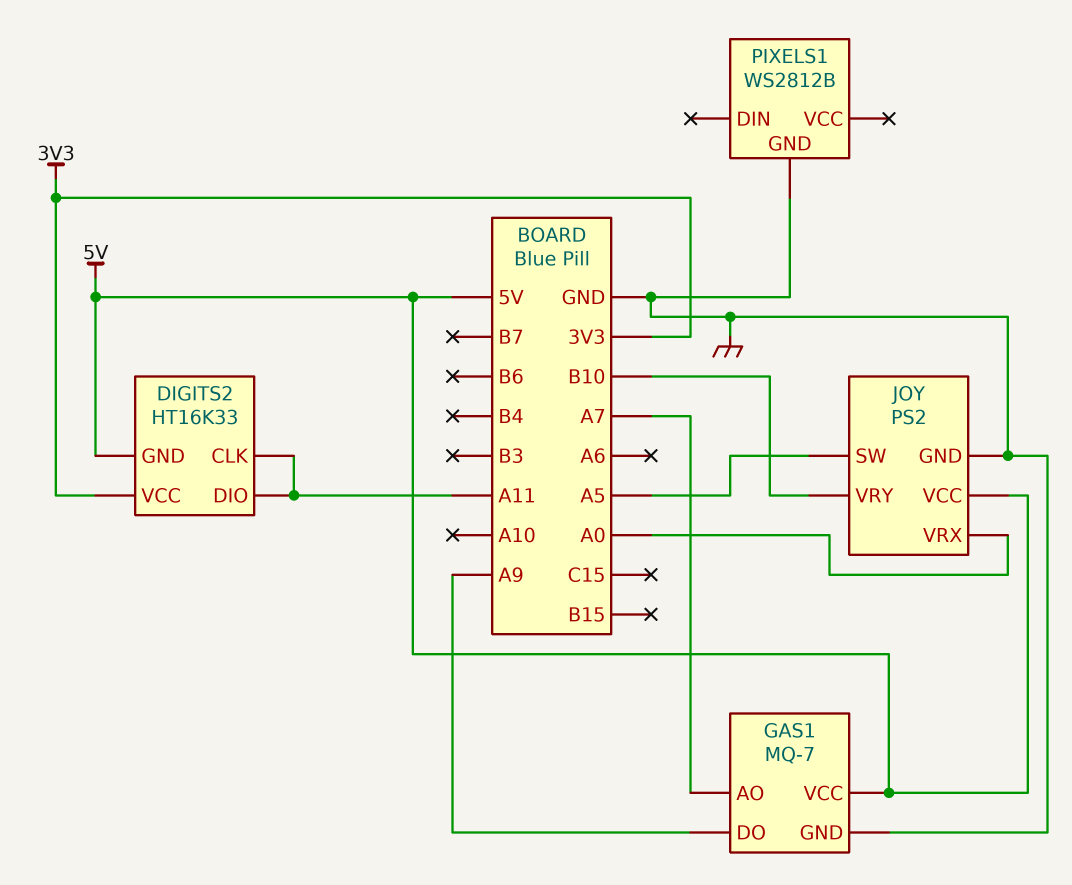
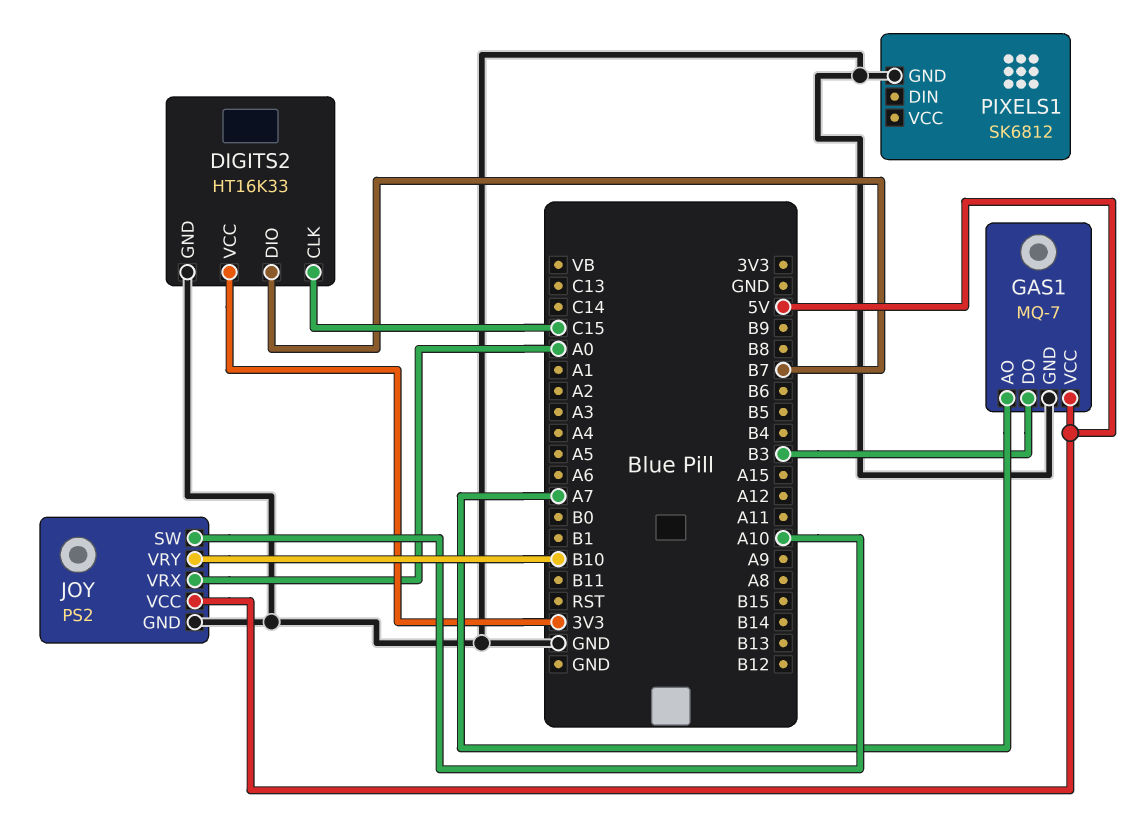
DIGITS2 pin CLK: A11 -> C15
DIGITS2 pin DIO: A11 -> B7
DIGITS2 pin GND: 5V -> GND
GAS1 pin DO: A9 -> B3
JOY pin SW: A5 -> A10
PIXELS1: WS2812B -> SK6812

